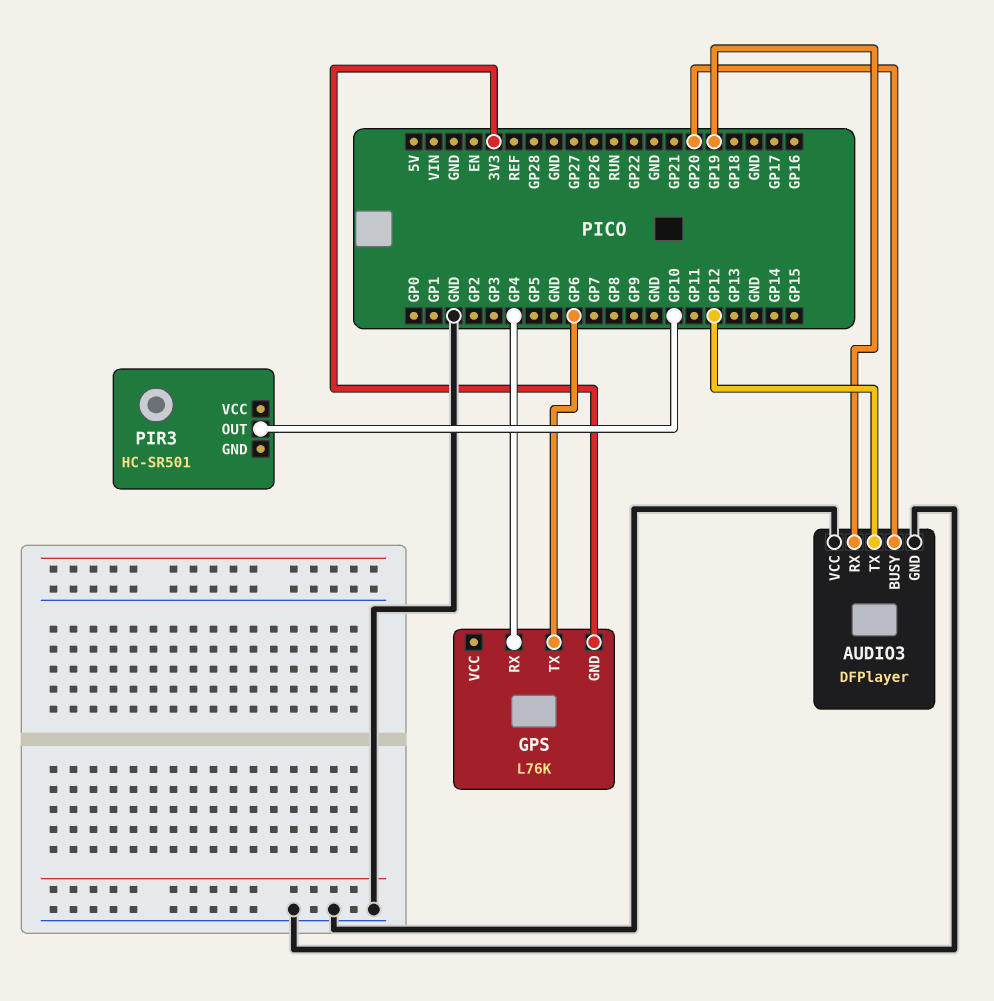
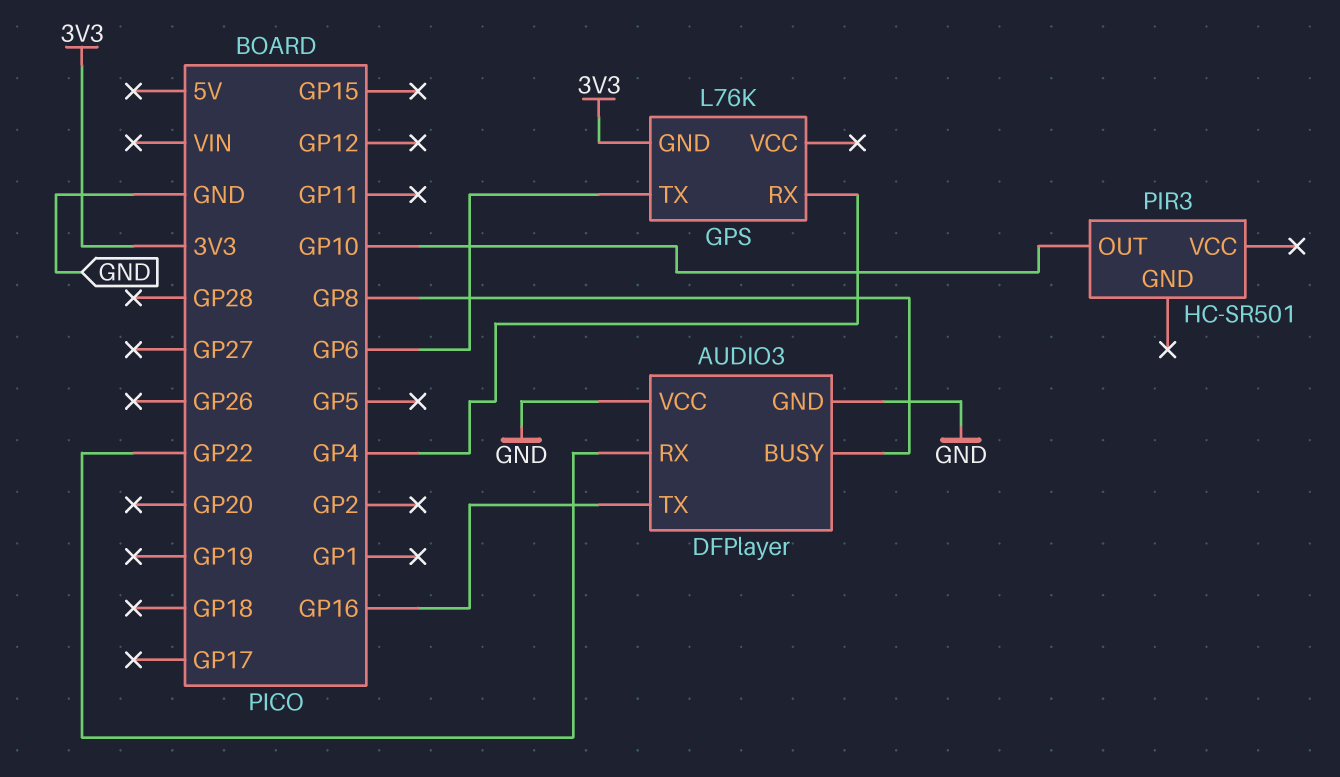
AUDIO3 pin BUSY: GP20 -> GP8
AUDIO3 pin RX: GP19 -> GP22
AUDIO3 pin TX: GP12 -> GP16

